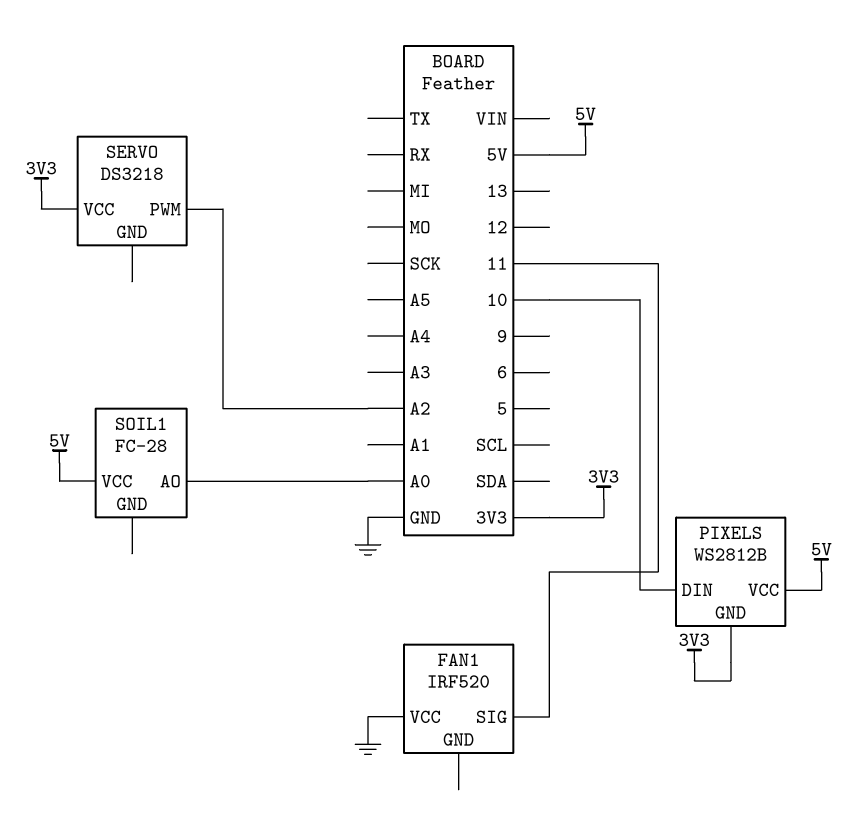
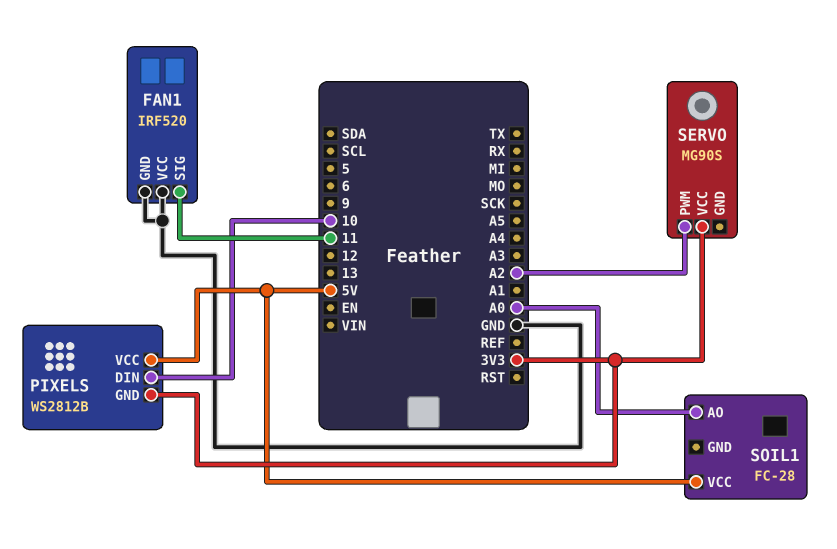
FAN1 pin GND: none -> GND
SERVO: DS3218 -> MG90S

